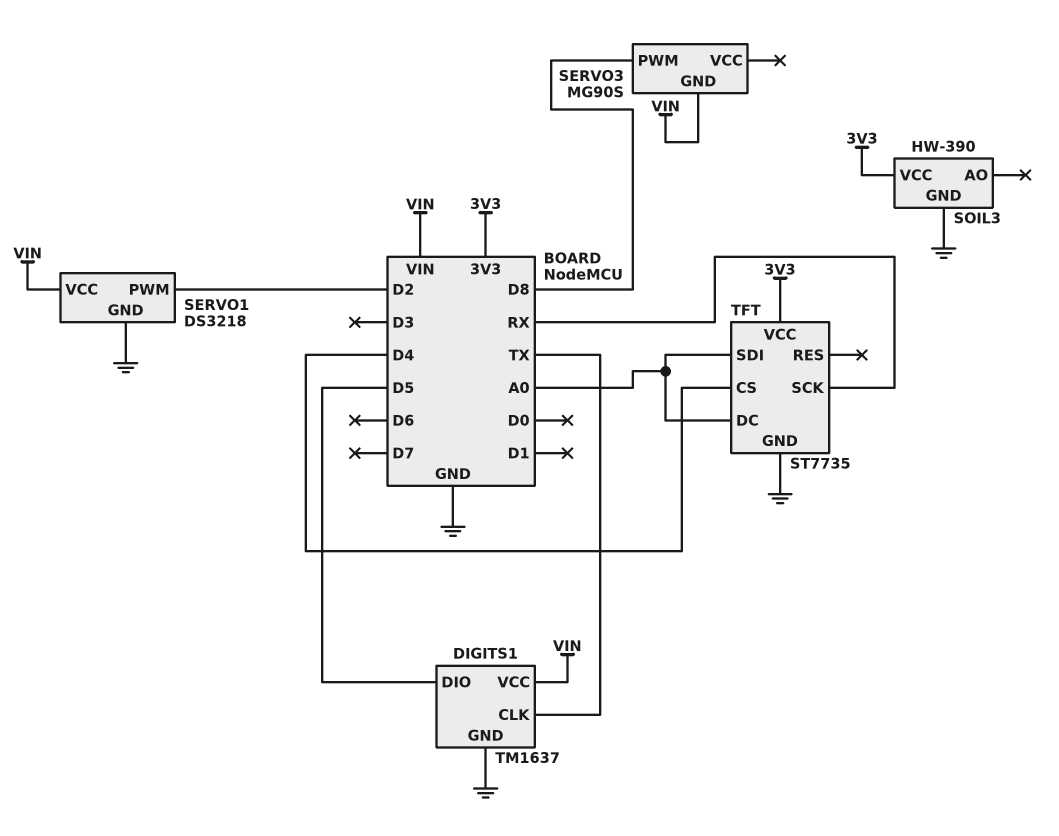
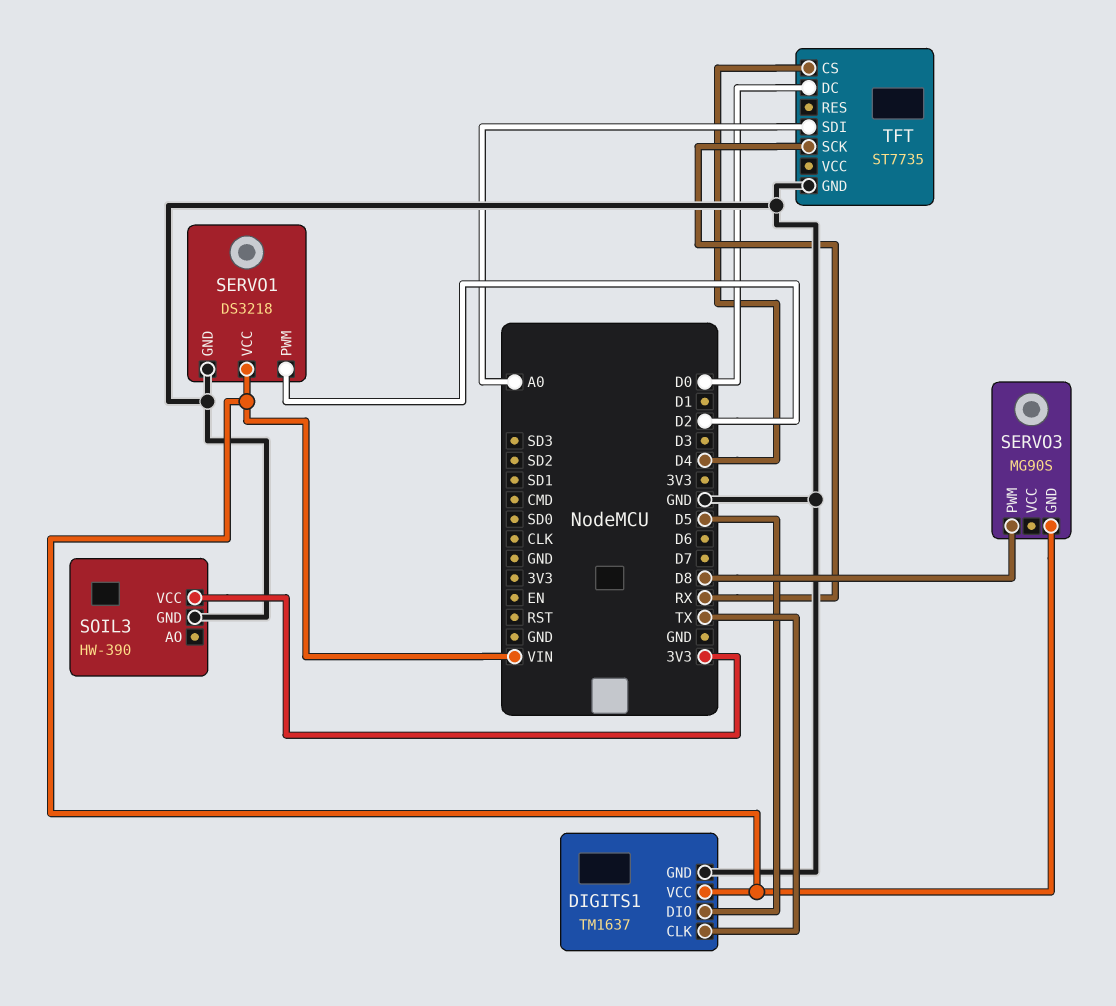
TFT pin DC: A0 -> D0
TFT pin VCC: 3V3 -> none

